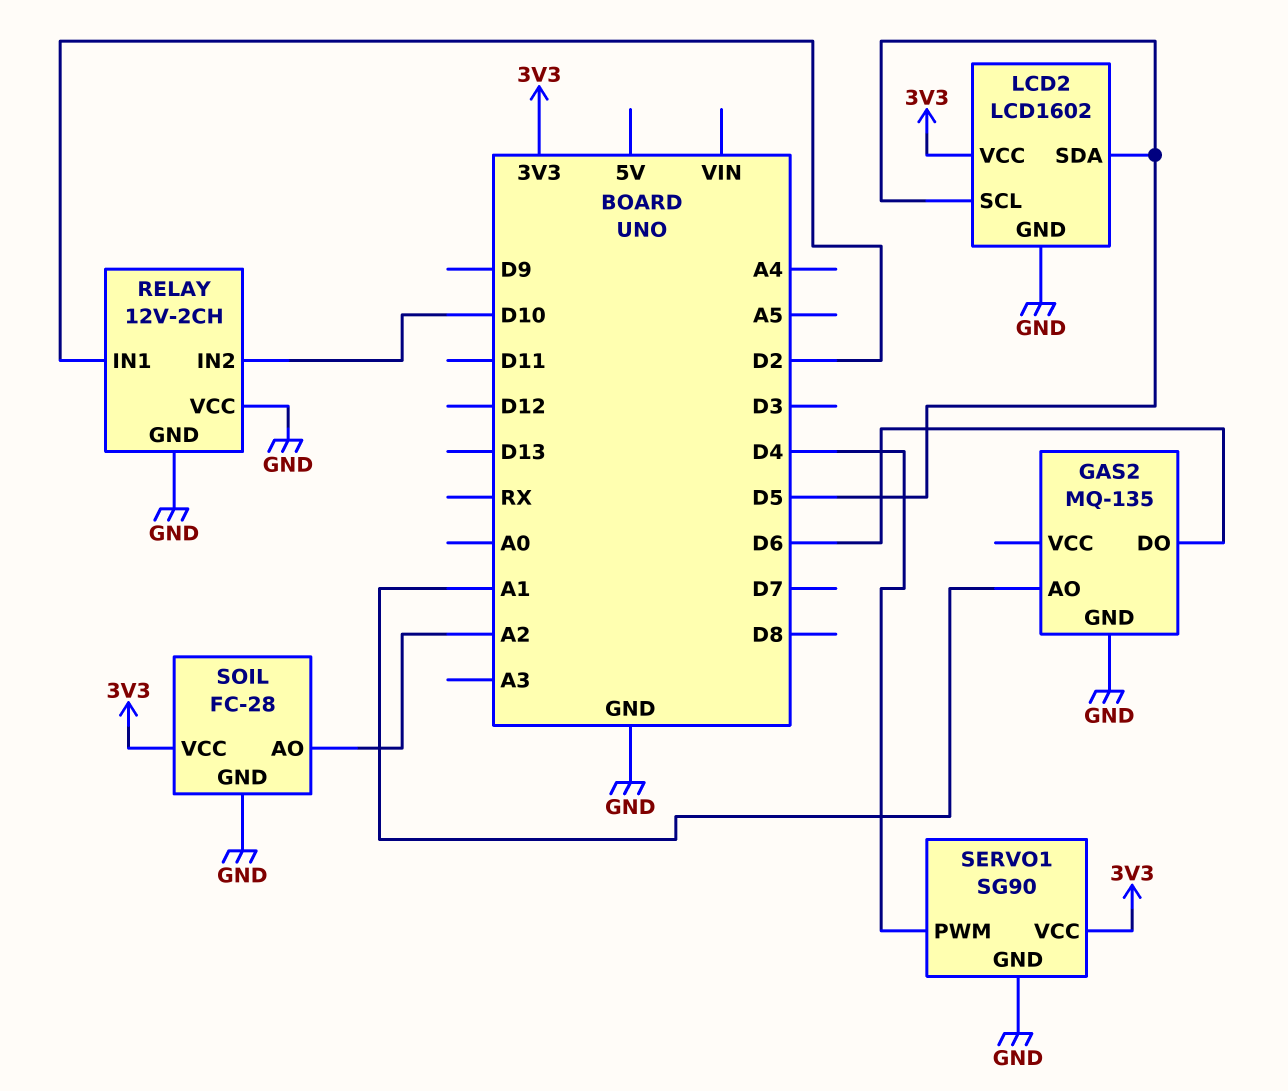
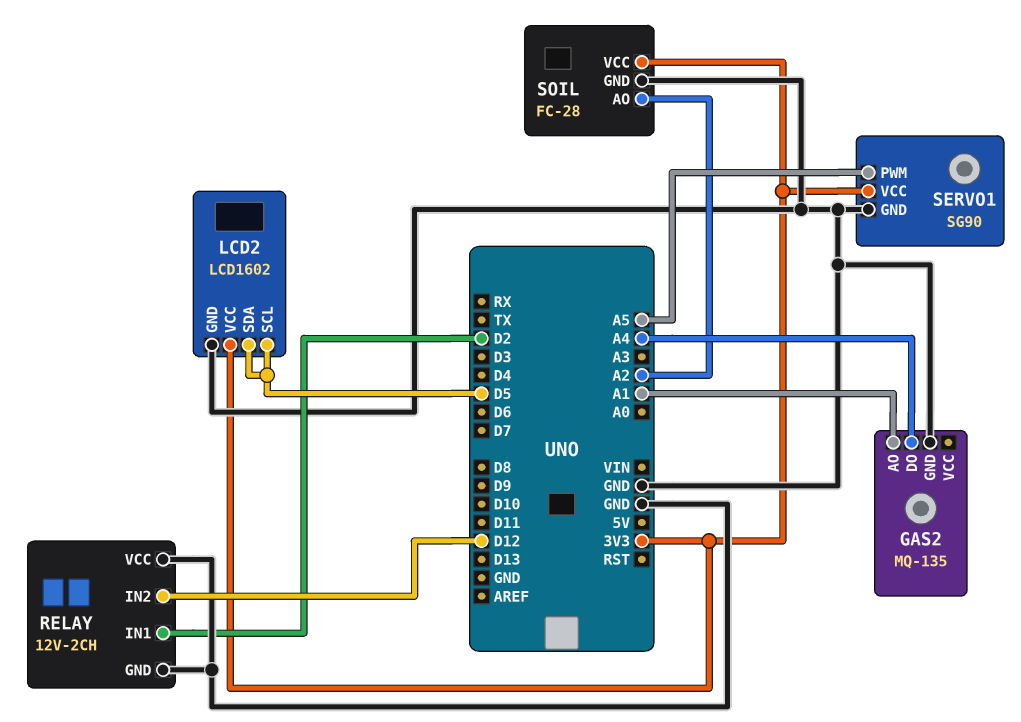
GAS2 pin DO: D6 -> A4
RELAY pin IN2: D10 -> D12
SERVO1 pin PWM: D4 -> A5

